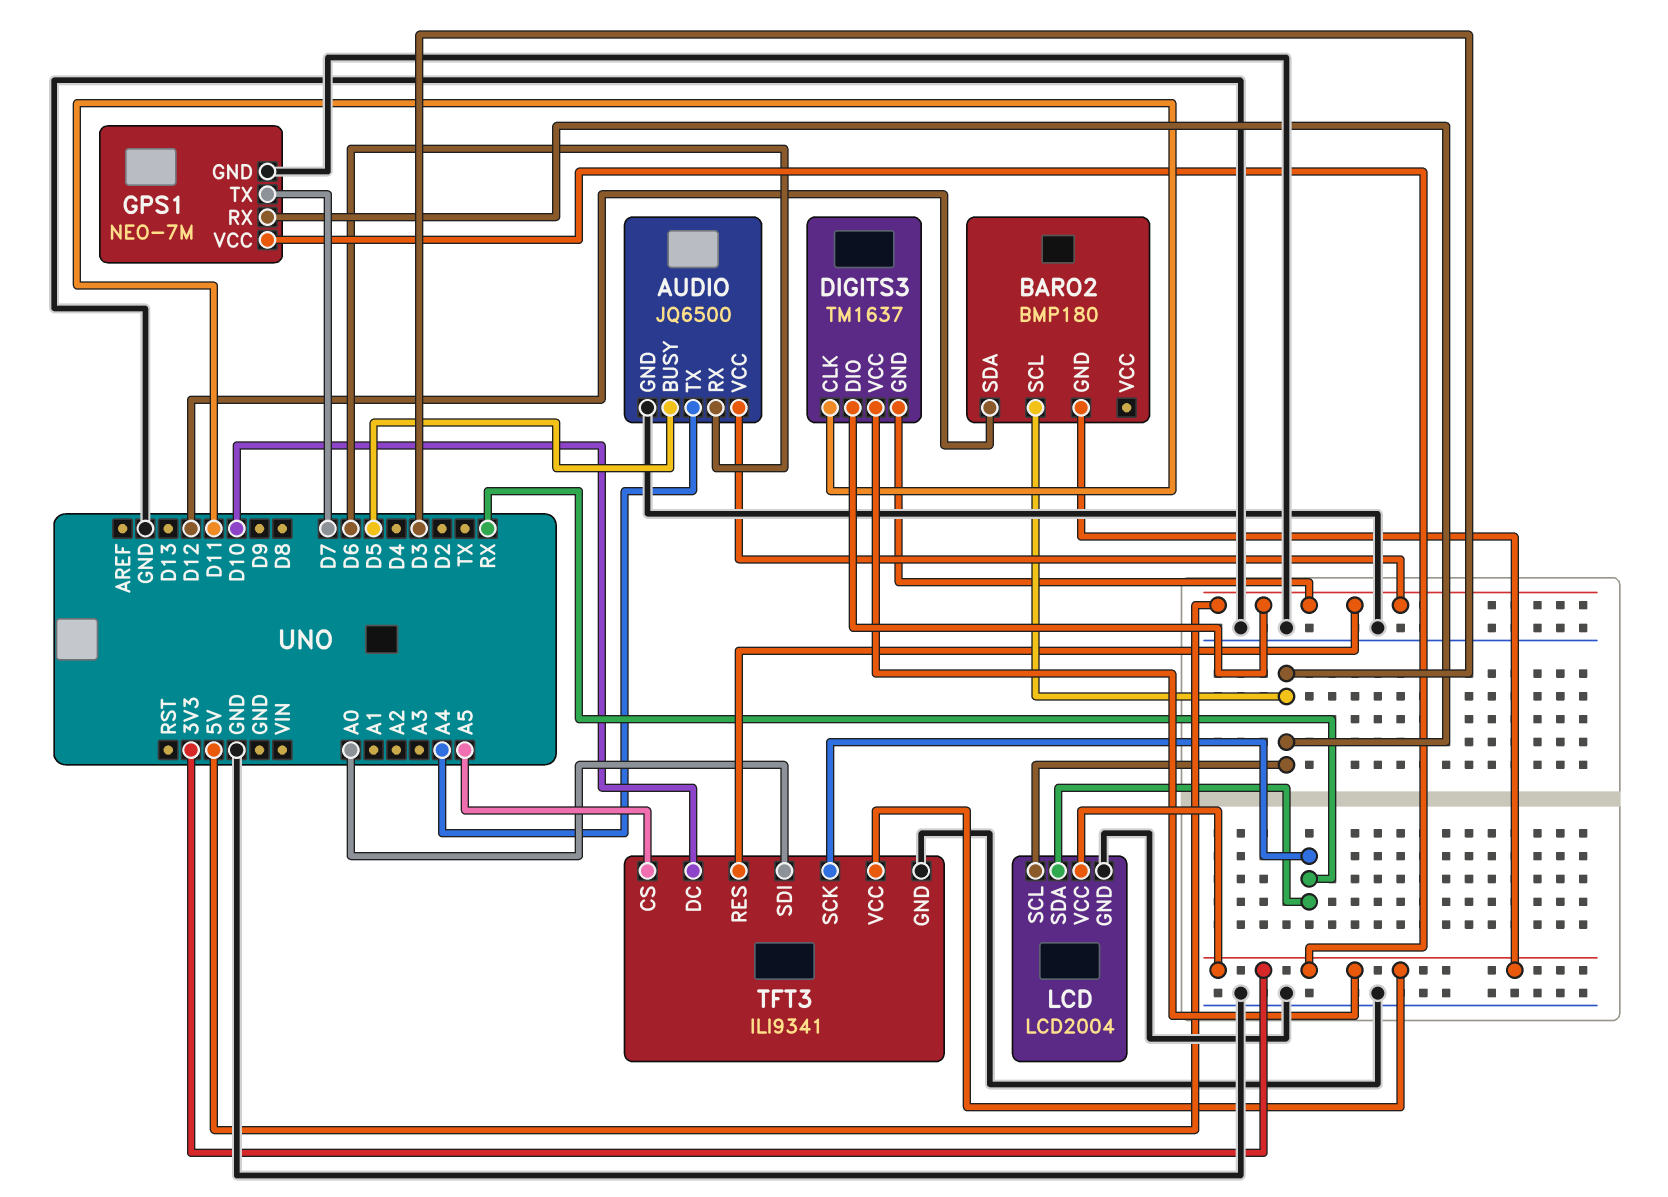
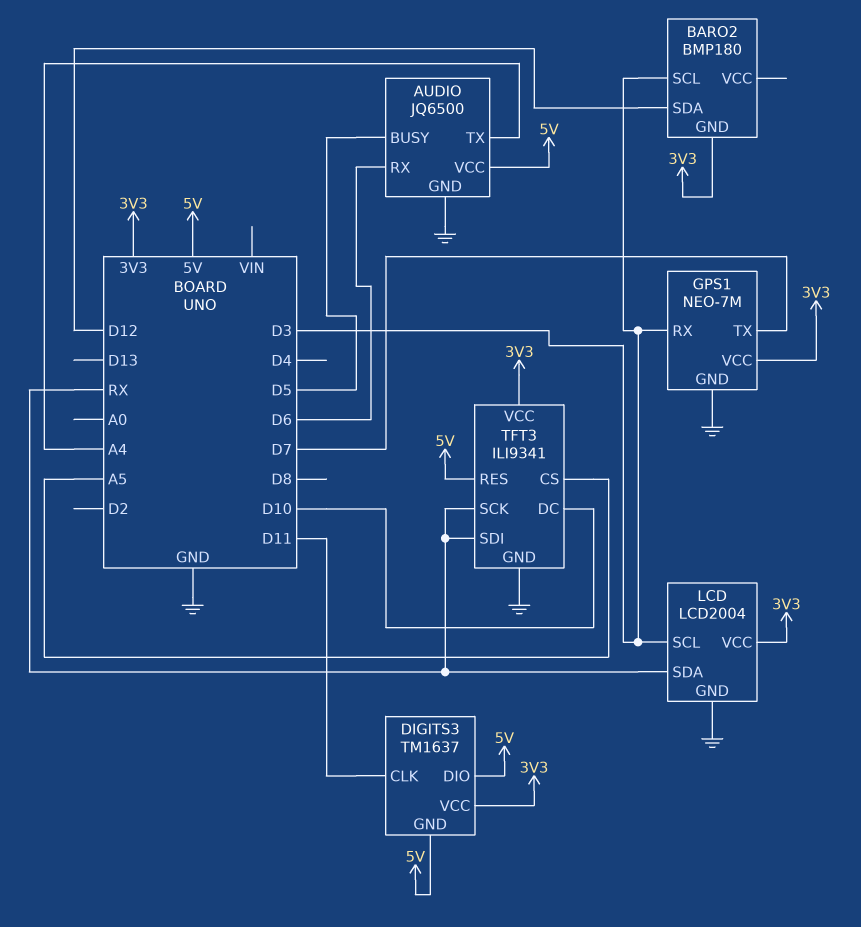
TFT3 pin SDI: A0 -> RX

